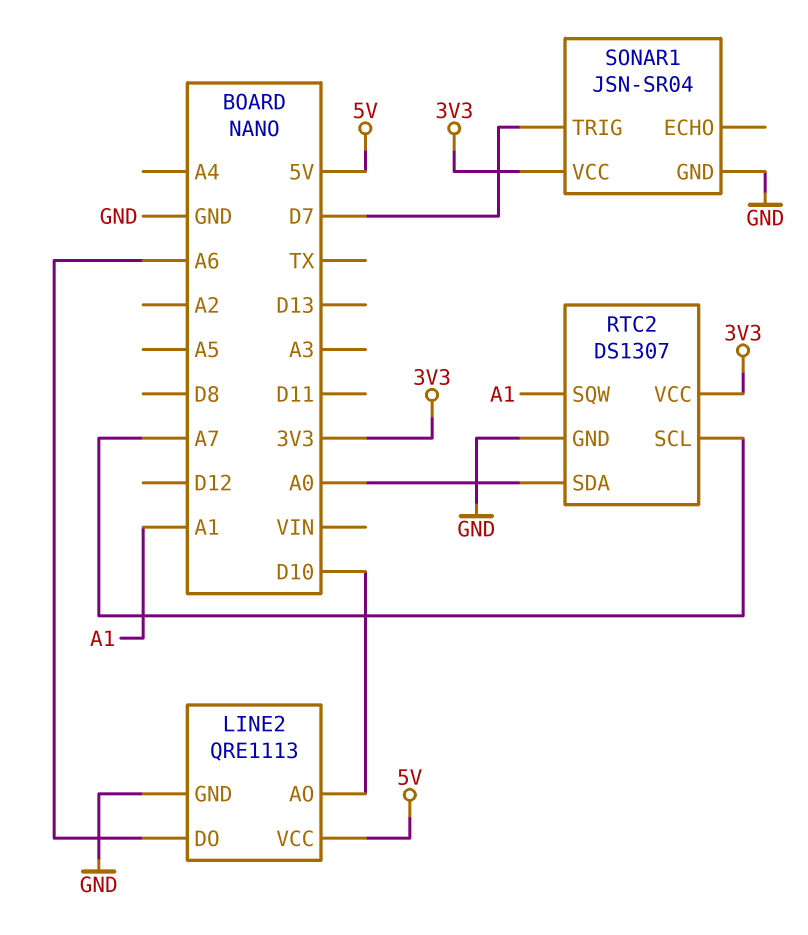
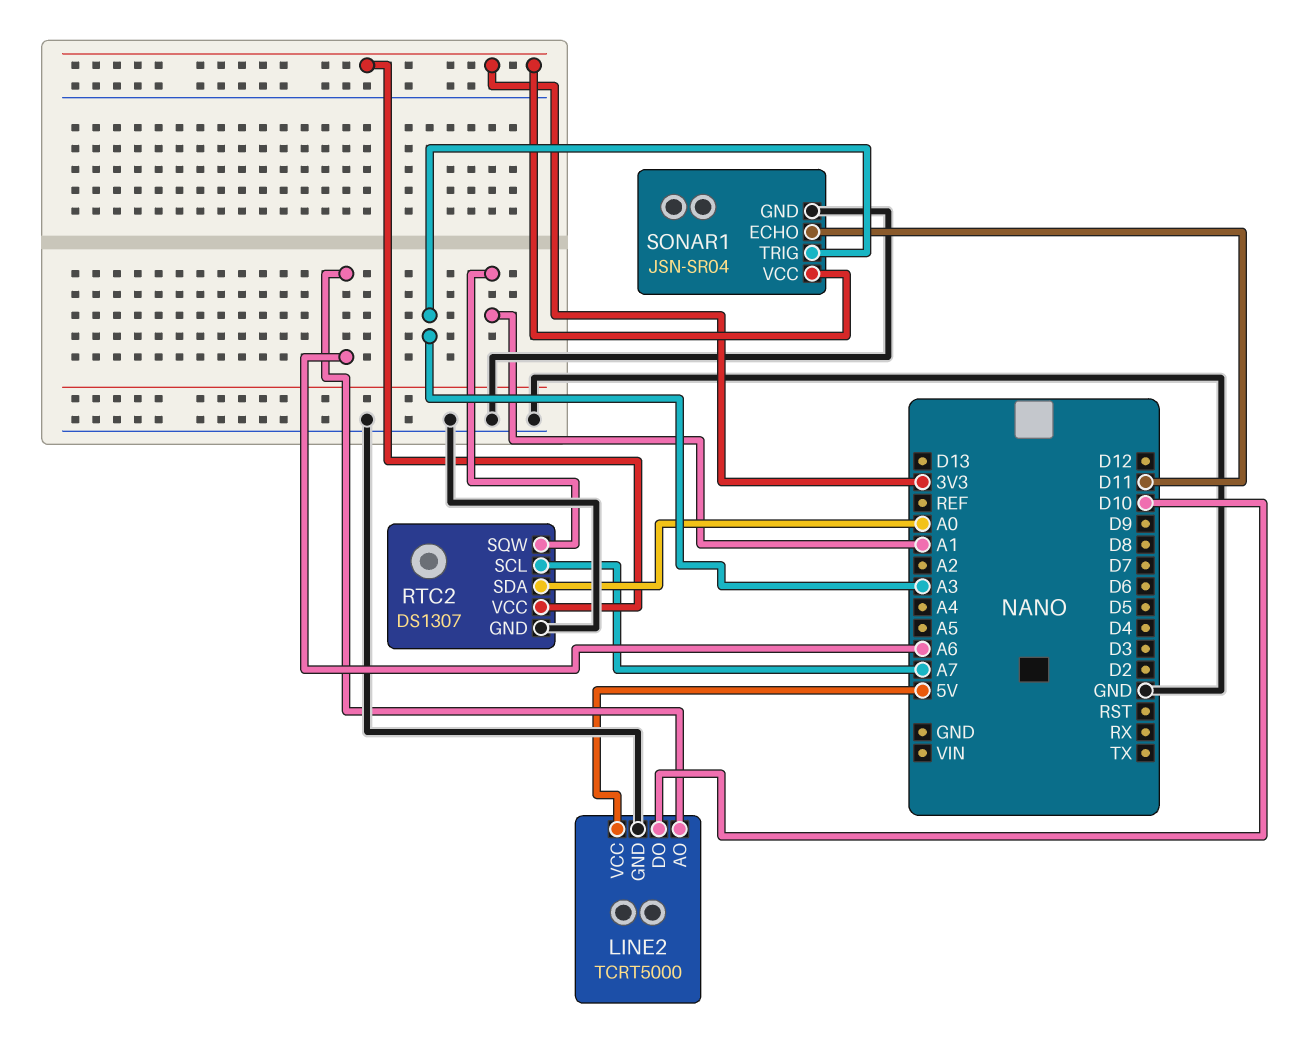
LINE2: QRE1113 -> TCRT5000
LINE2 pin AO: D10 -> A6
LINE2 pin DO: A6 -> D10
SONAR1 pin ECHO: none -> D11
SONAR1 pin TRIG: D7 -> A3

